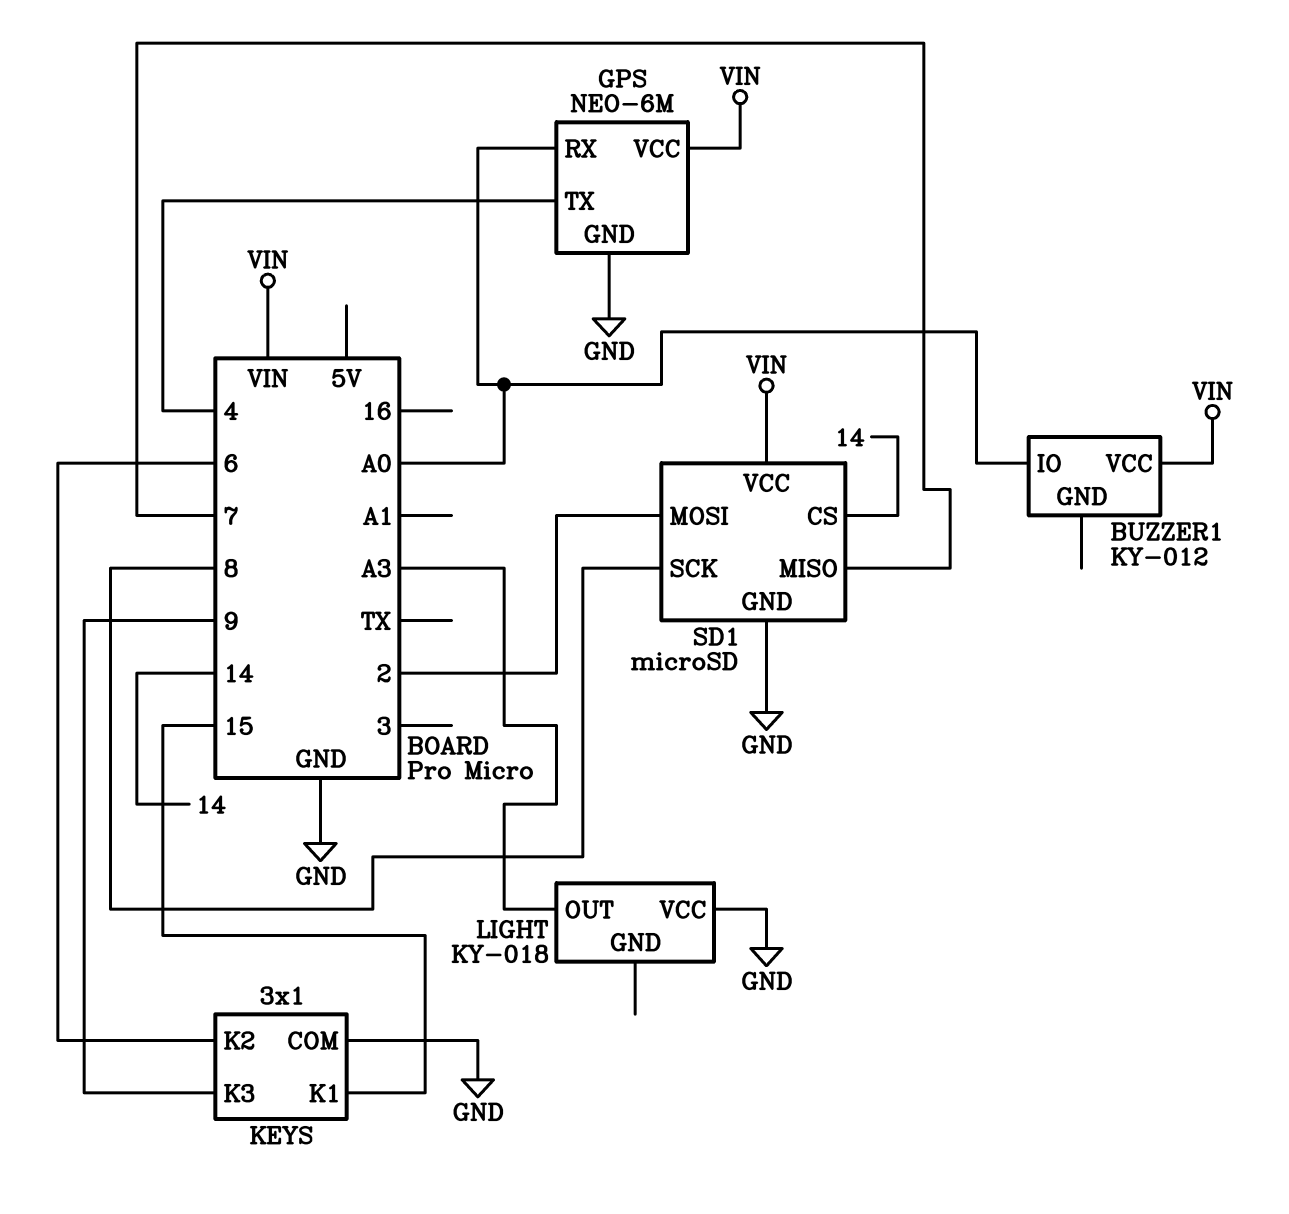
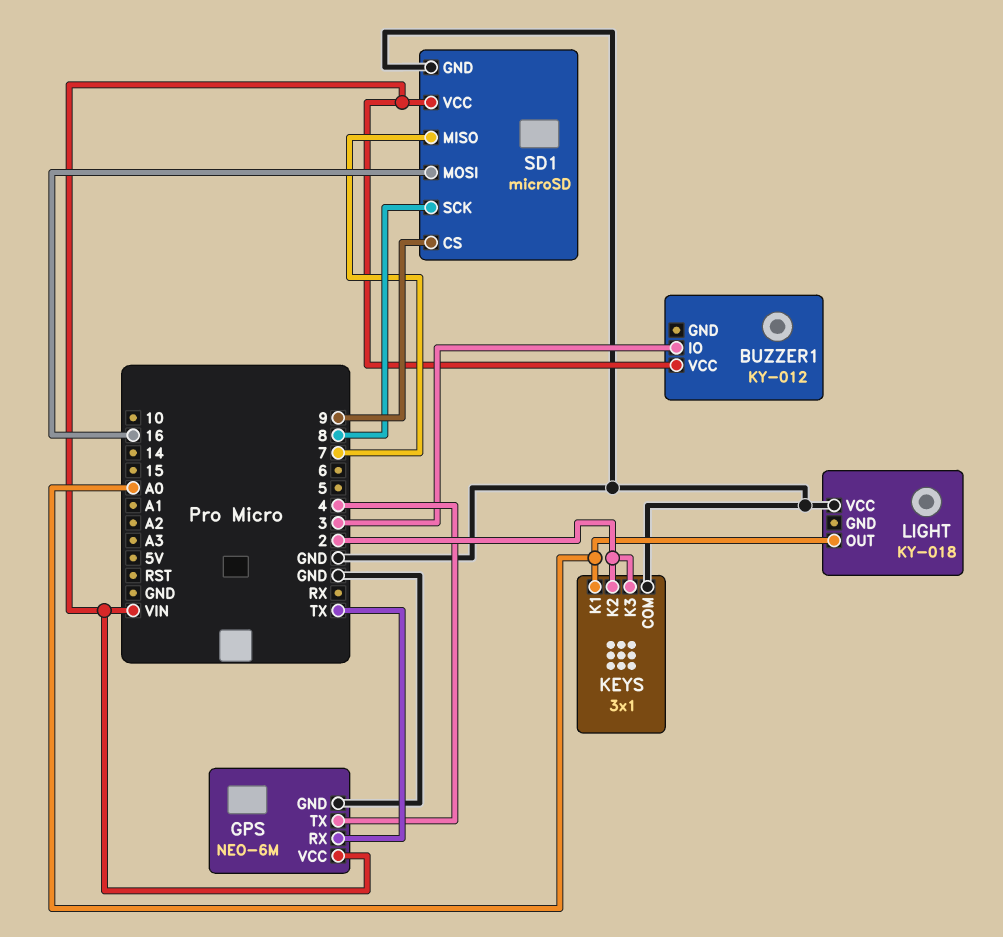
BUZZER1 pin IO: A0 -> 3
GPS pin RX: A0 -> TX
KEYS pin K1: 15 -> A0
KEYS pin K2: 6 -> 2
KEYS pin K3: 9 -> 2
LIGHT pin OUT: A3 -> A0
SD1 pin CS: 14 -> 9
SD1 pin MOSI: 2 -> 16

